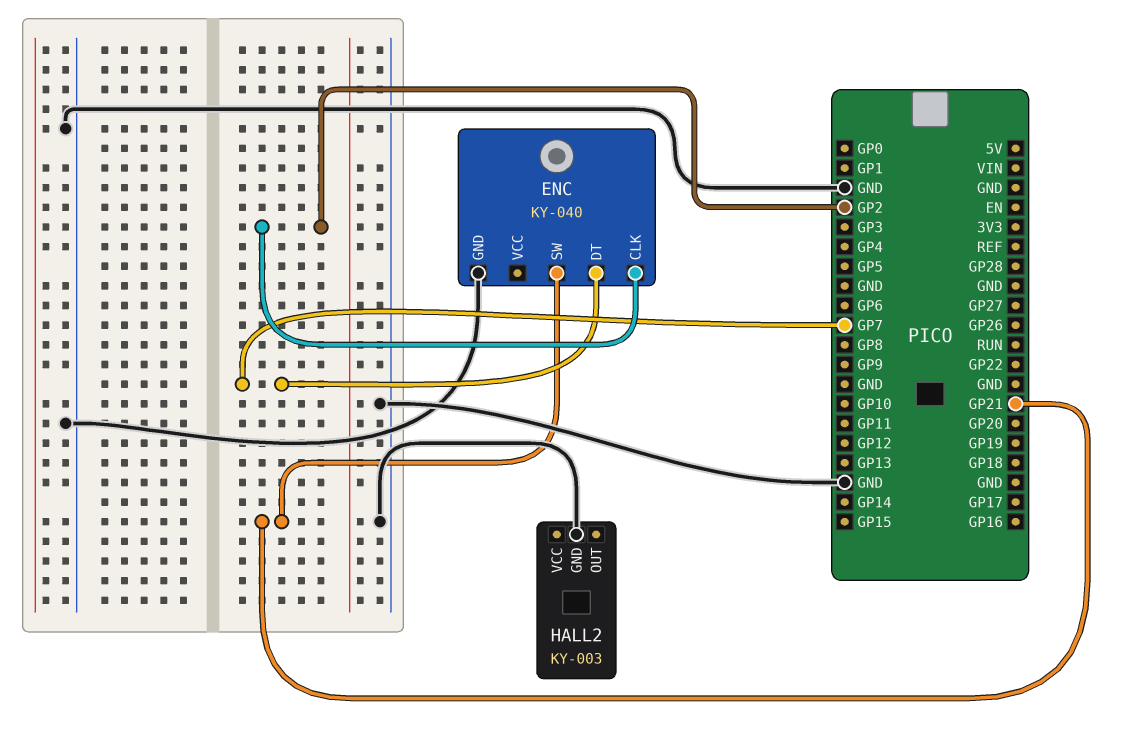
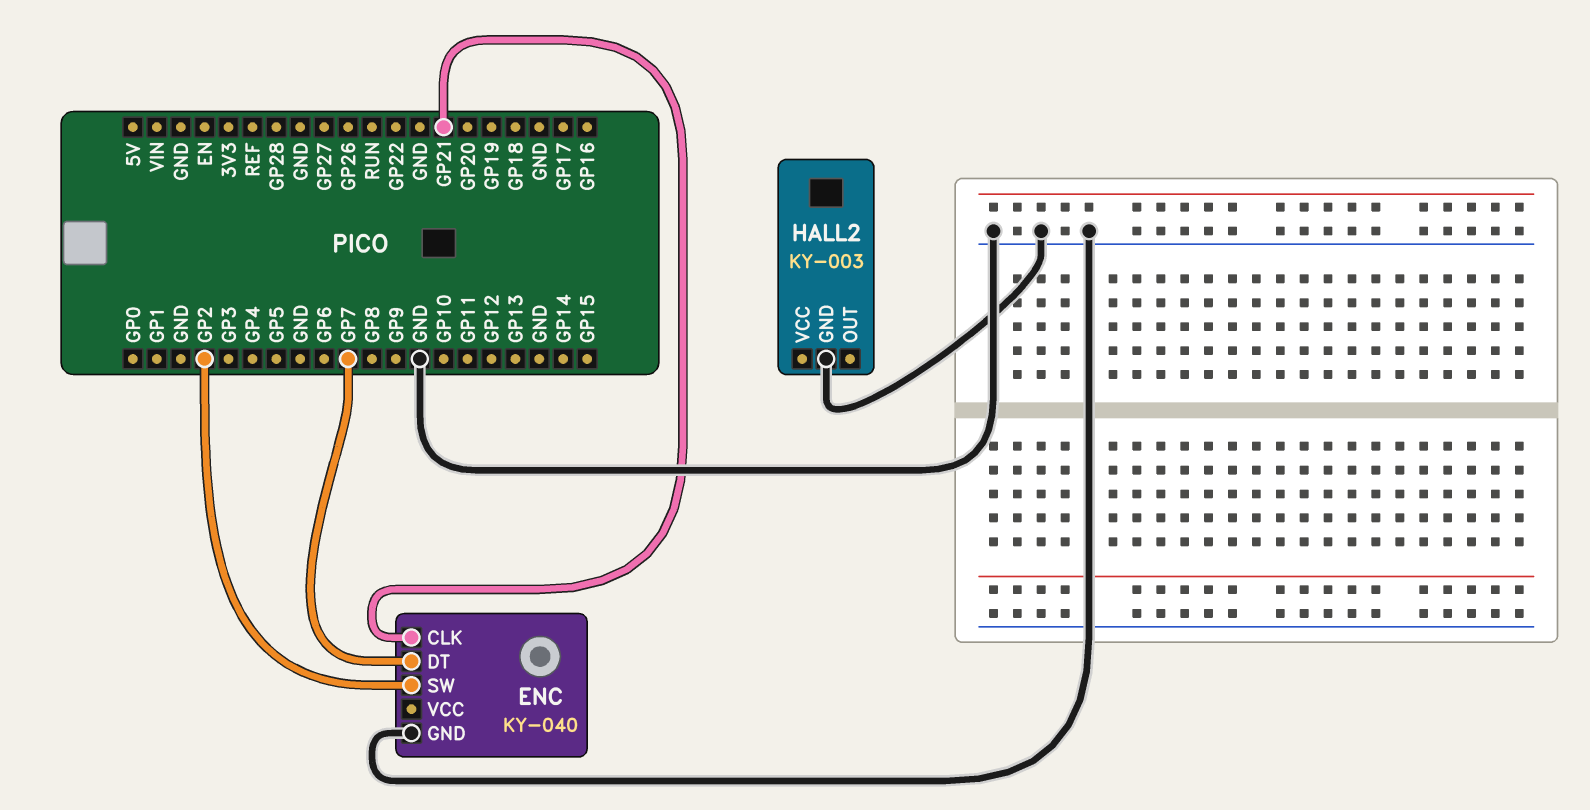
ENC pin CLK: GP2 -> GP21
ENC pin SW: GP21 -> GP2

